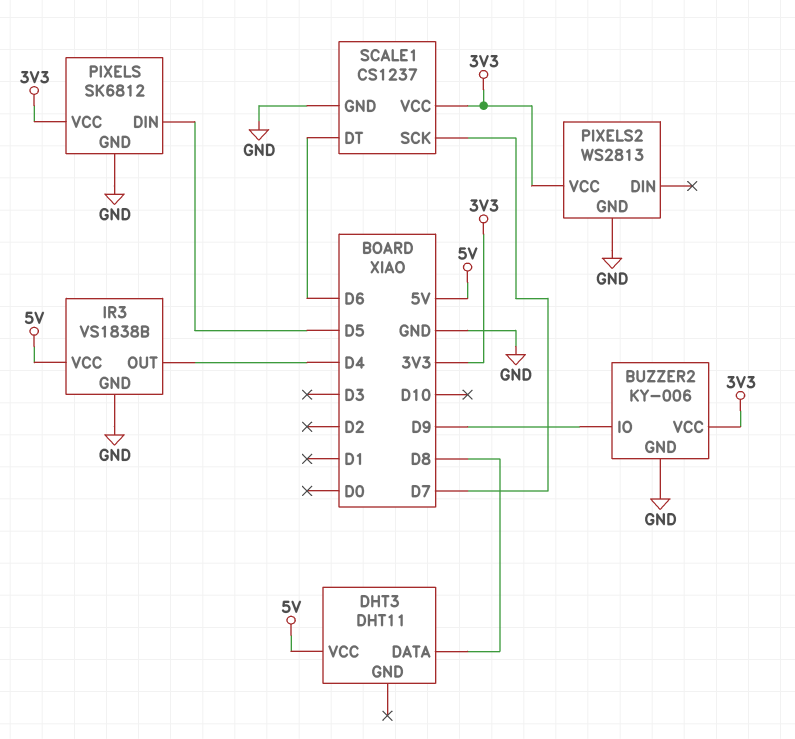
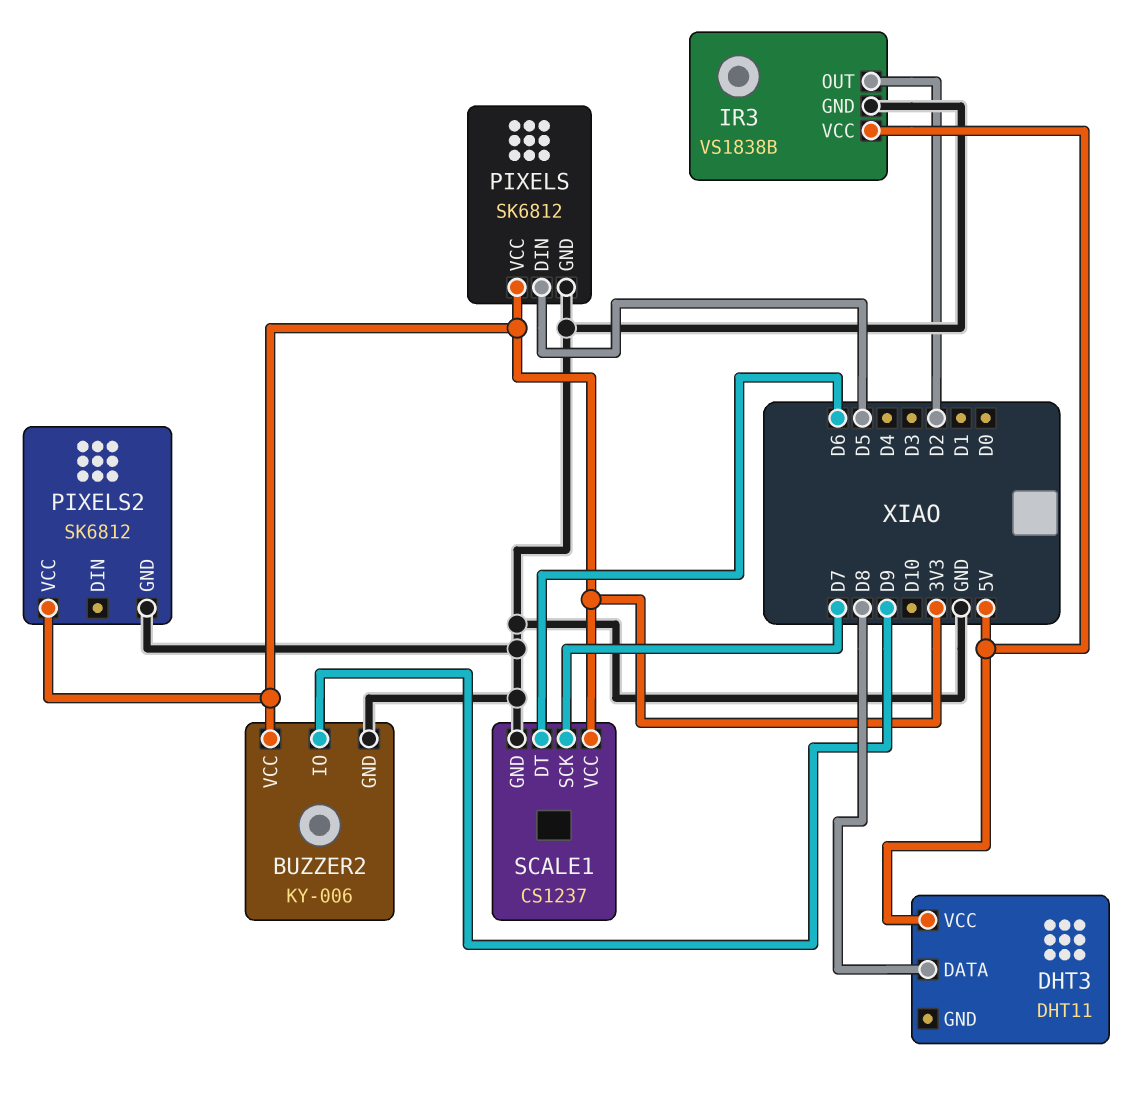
IR3 pin OUT: D4 -> D2
PIXELS2: WS2813 -> SK6812

